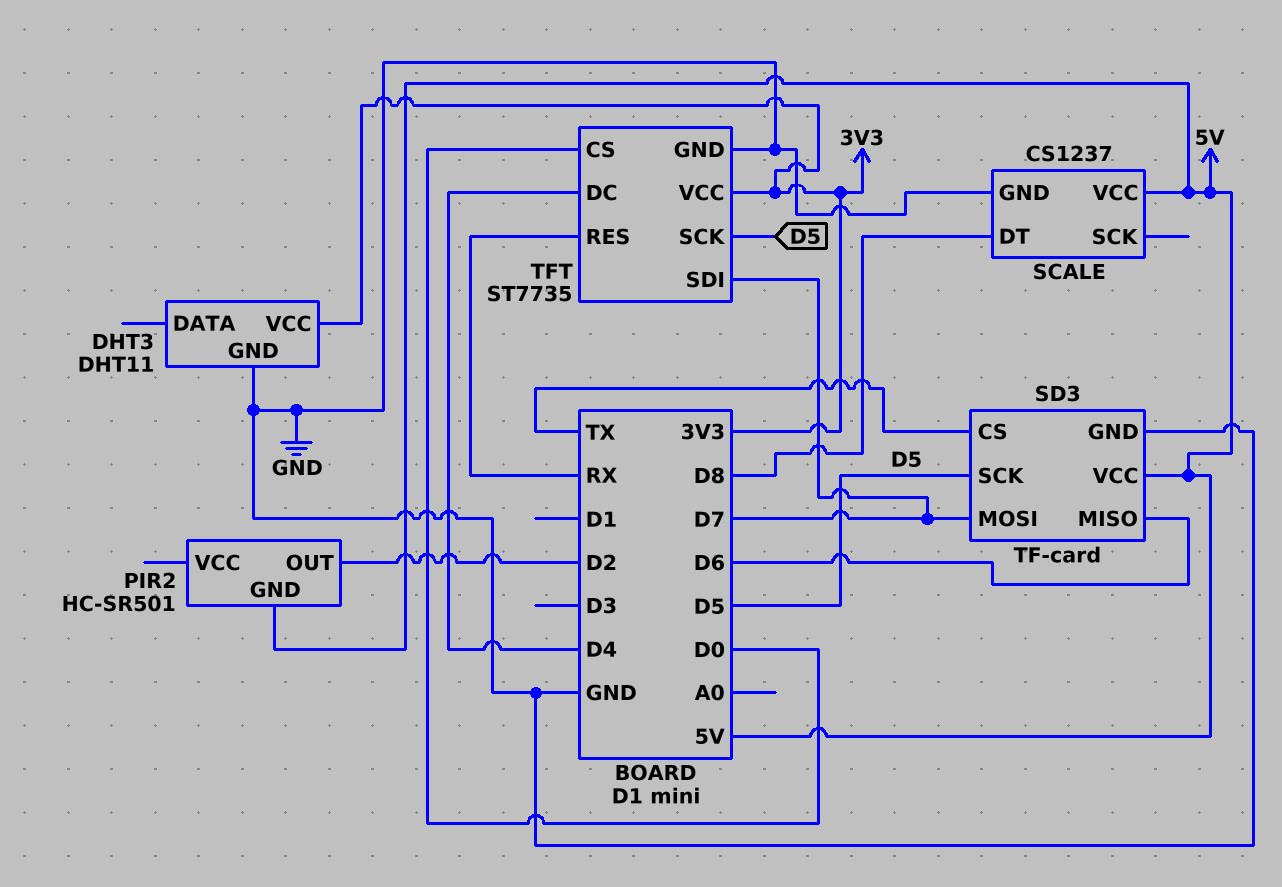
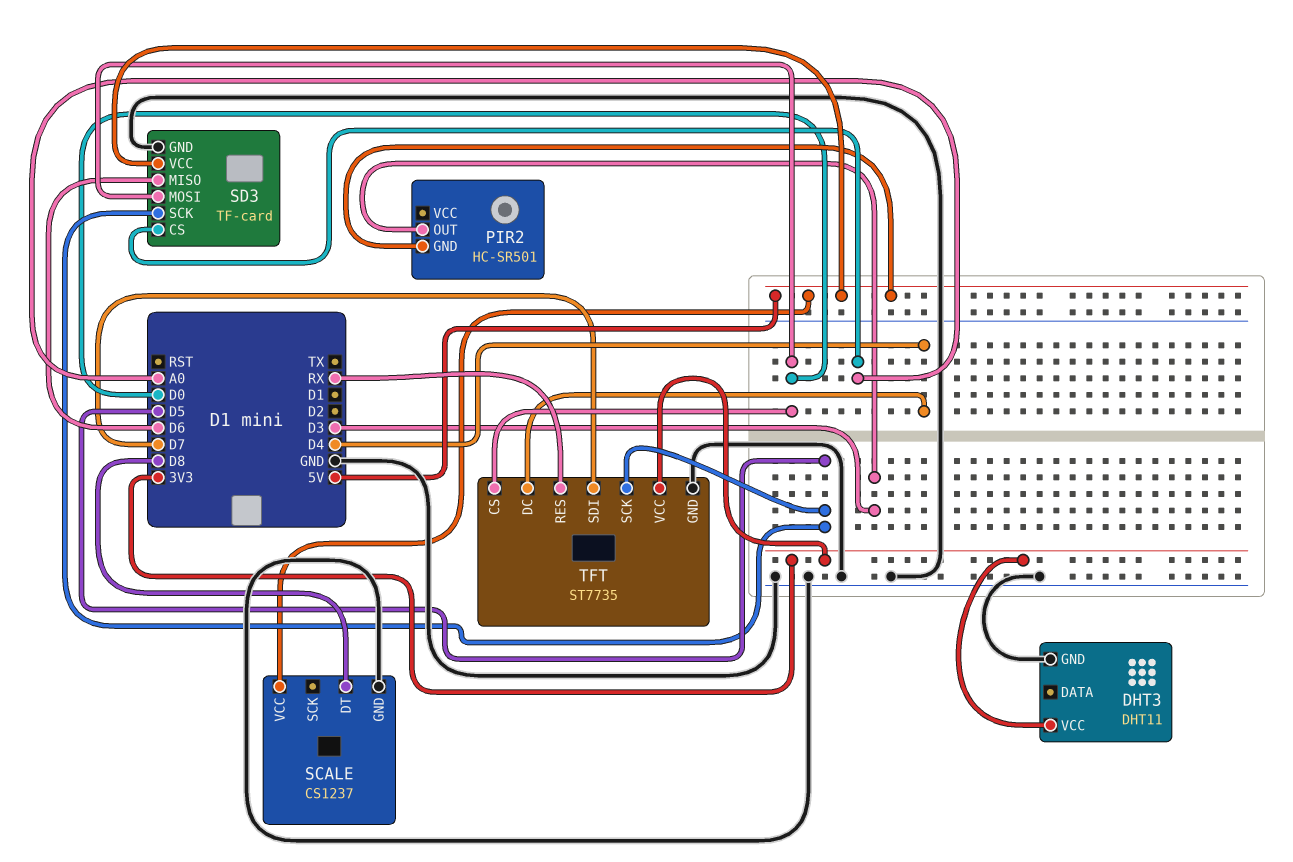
PIR2 pin OUT: D2 -> D3
SD3 pin CS: TX -> A0
SD3 pin MOSI: D7 -> D0

